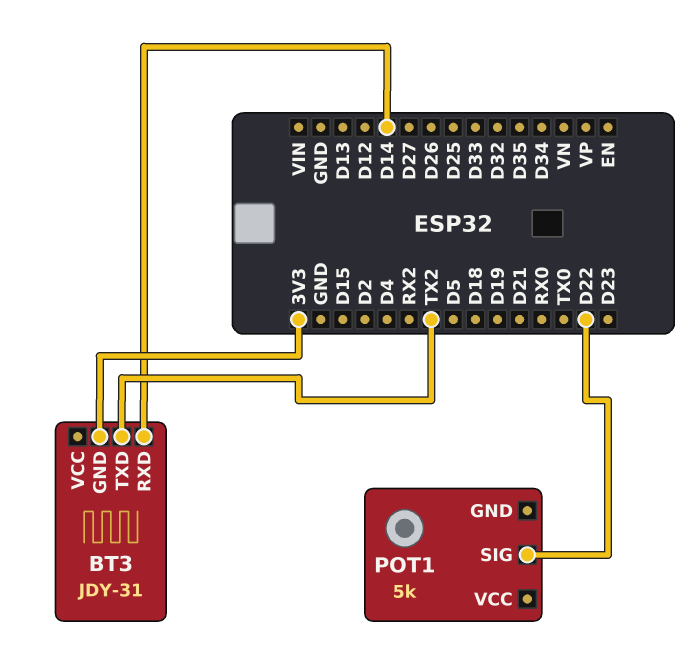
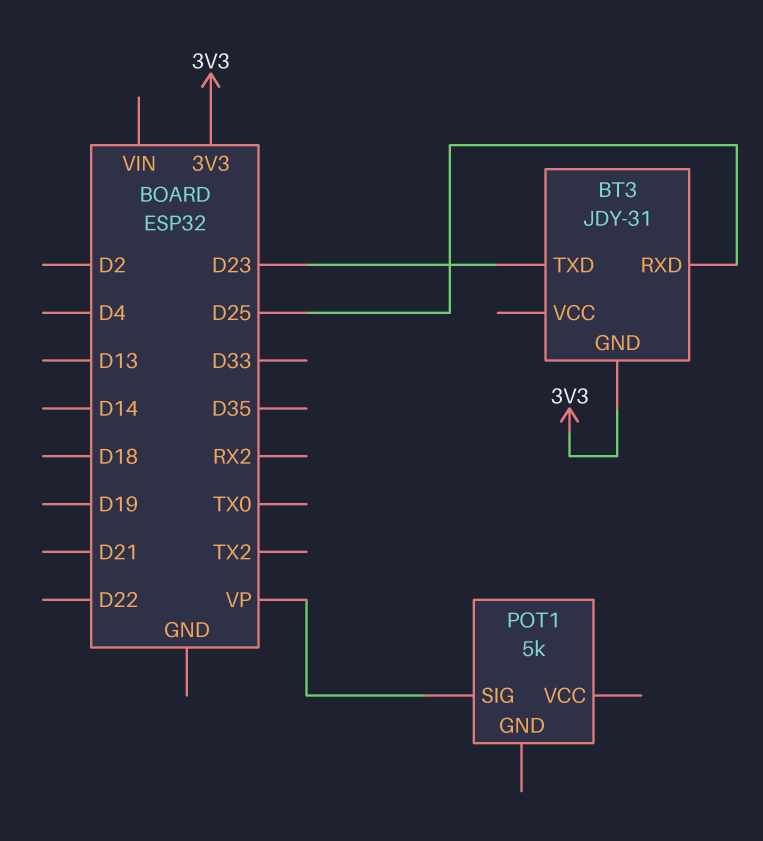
BT3 pin RXD: D14 -> D25
BT3 pin TXD: TX2 -> D23
POT1 pin SIG: D22 -> VP

